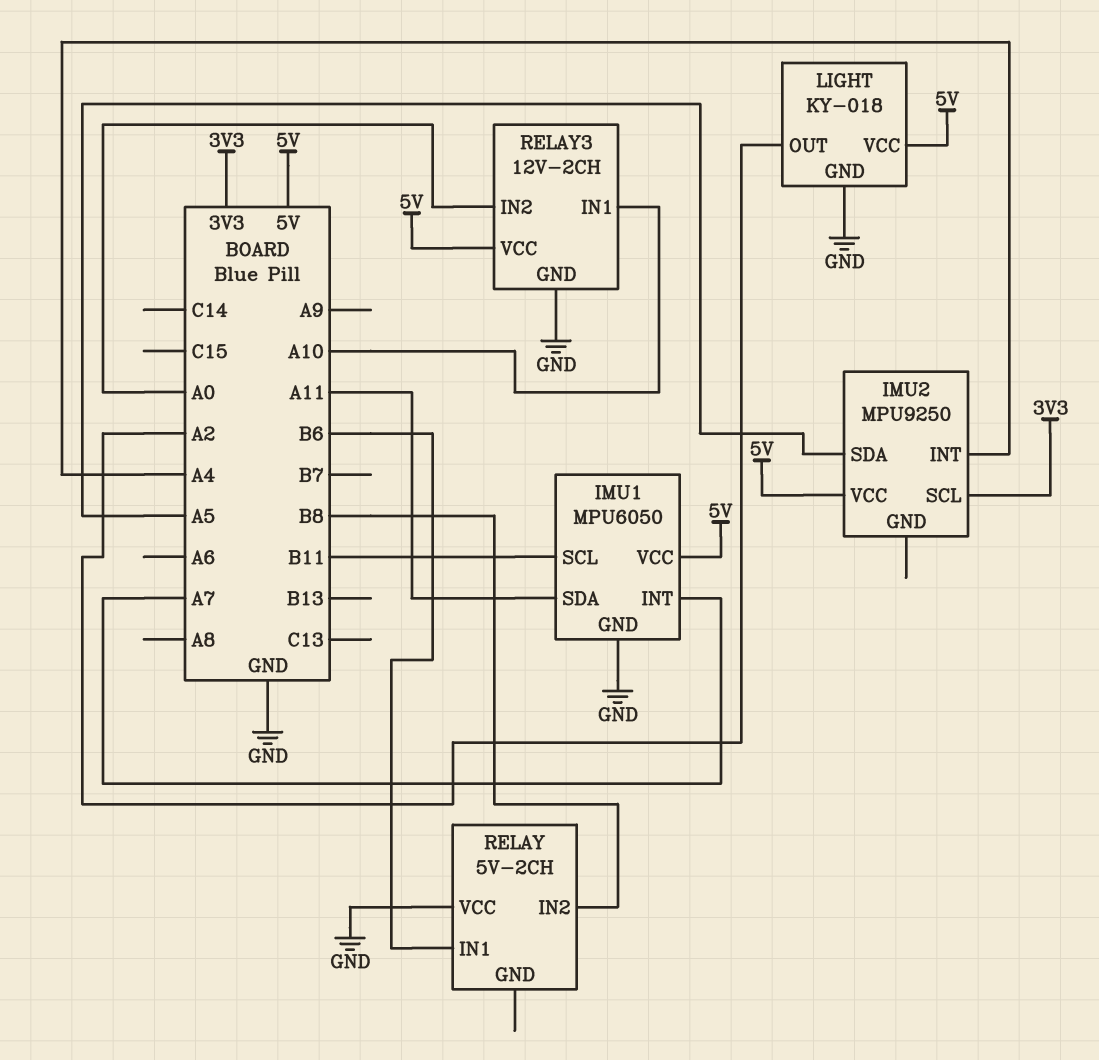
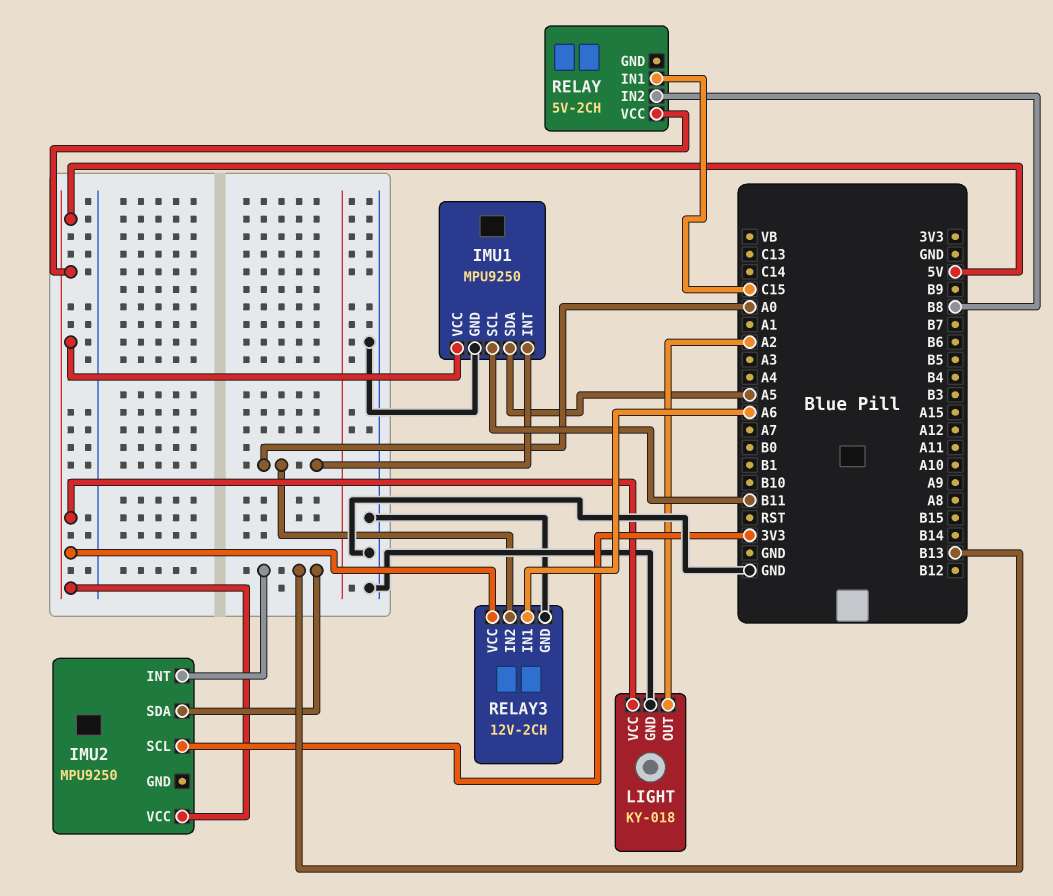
IMU1: MPU6050 -> MPU9250
IMU1 pin INT: A7 -> A0
IMU1 pin SDA: A11 -> A5
IMU2 pin INT: A4 -> B13
IMU2 pin SDA: A5 -> B13
RELAY pin IN1: B6 -> C15
RELAY pin VCC: GND -> 5V
RELAY3 pin IN1: A10 -> A6

